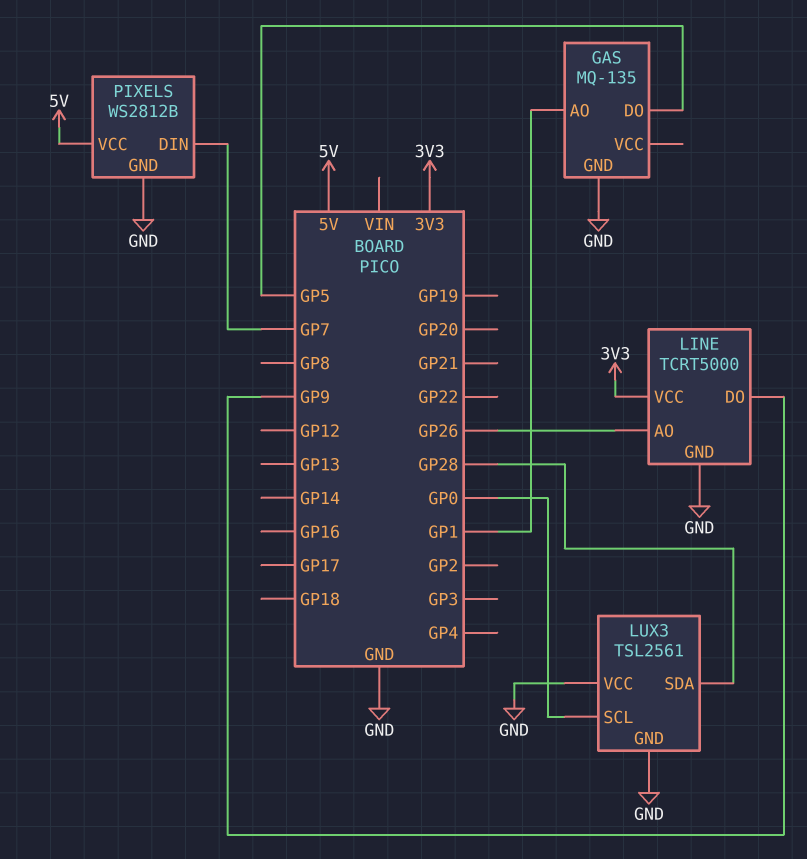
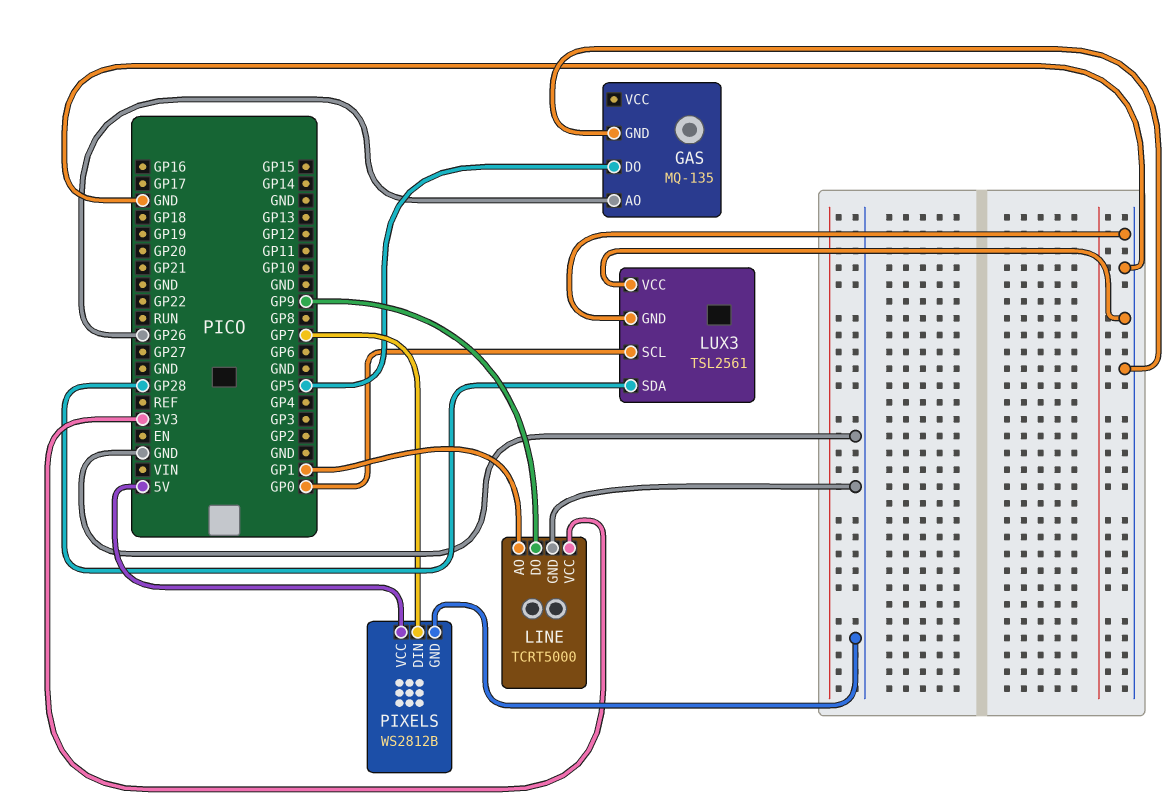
GAS pin AO: GP1 -> GP26
LINE pin AO: GP26 -> GP1

